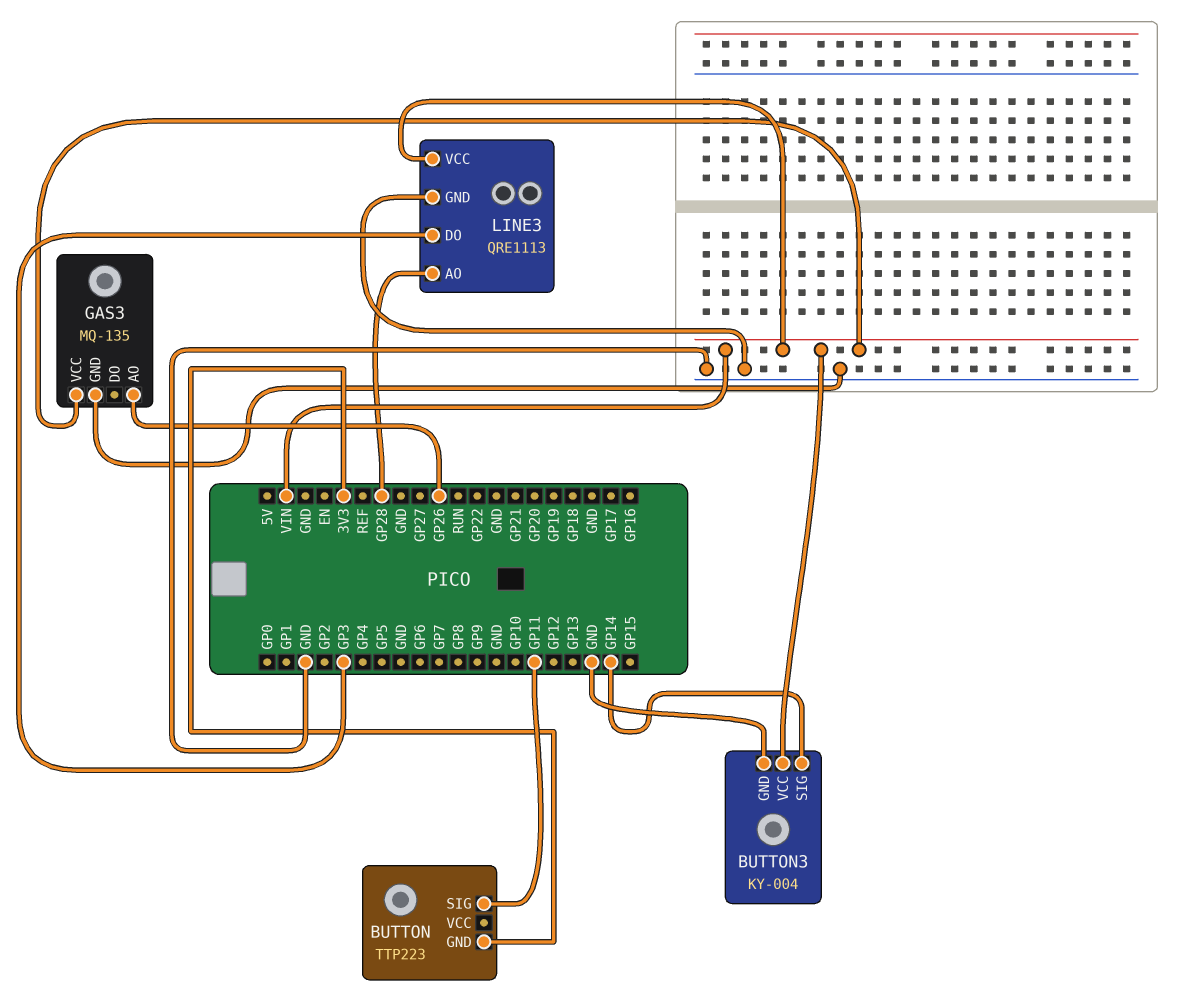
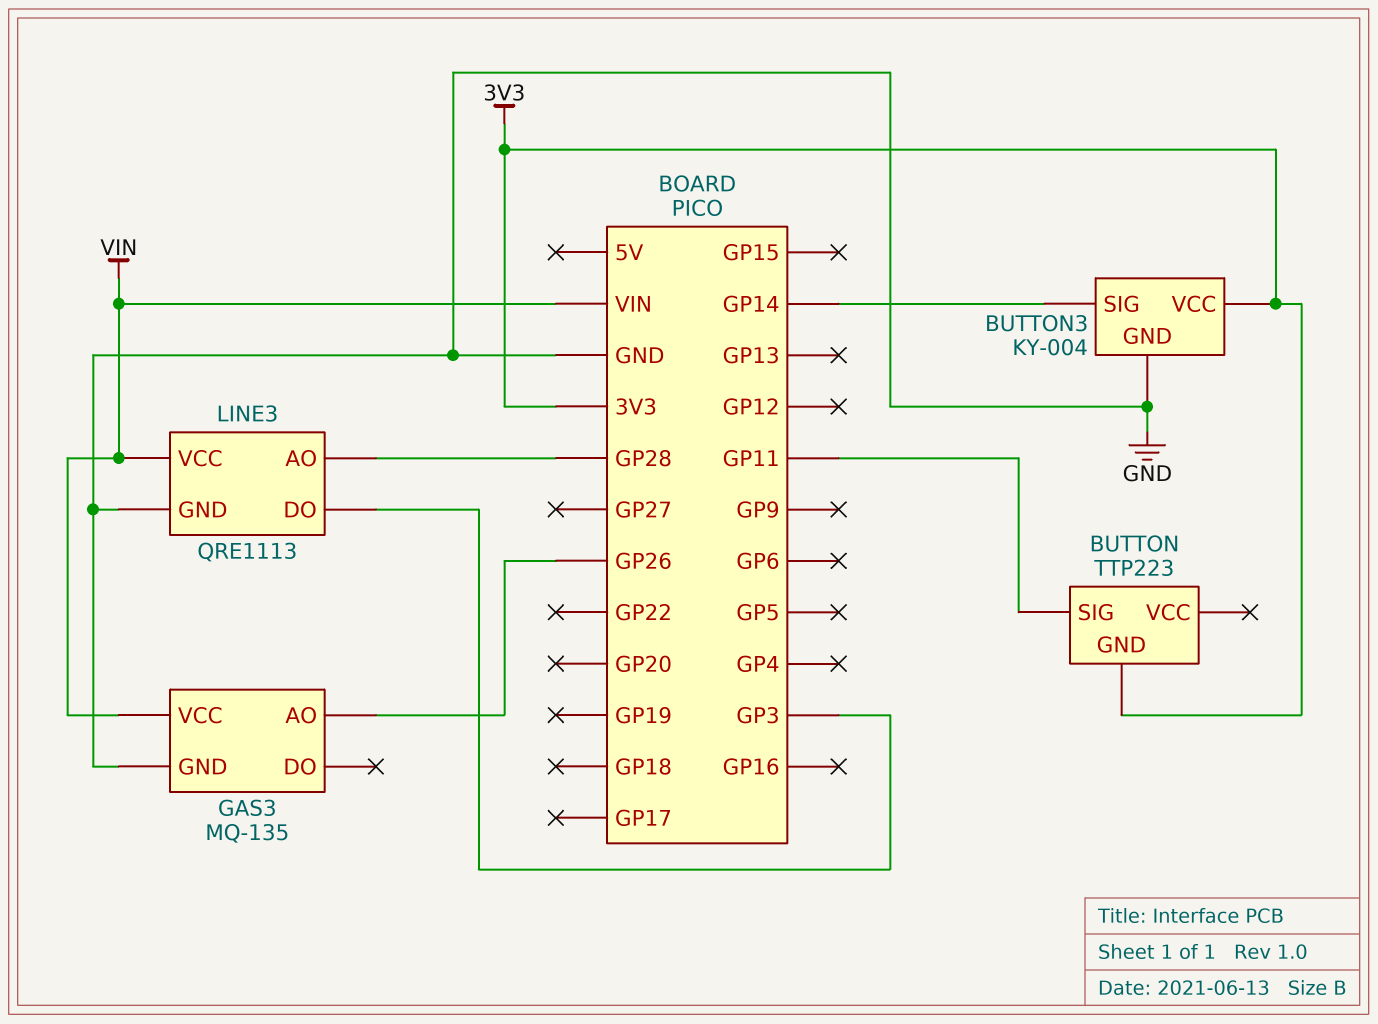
BUTTON3 pin VCC: VIN -> 3V3

